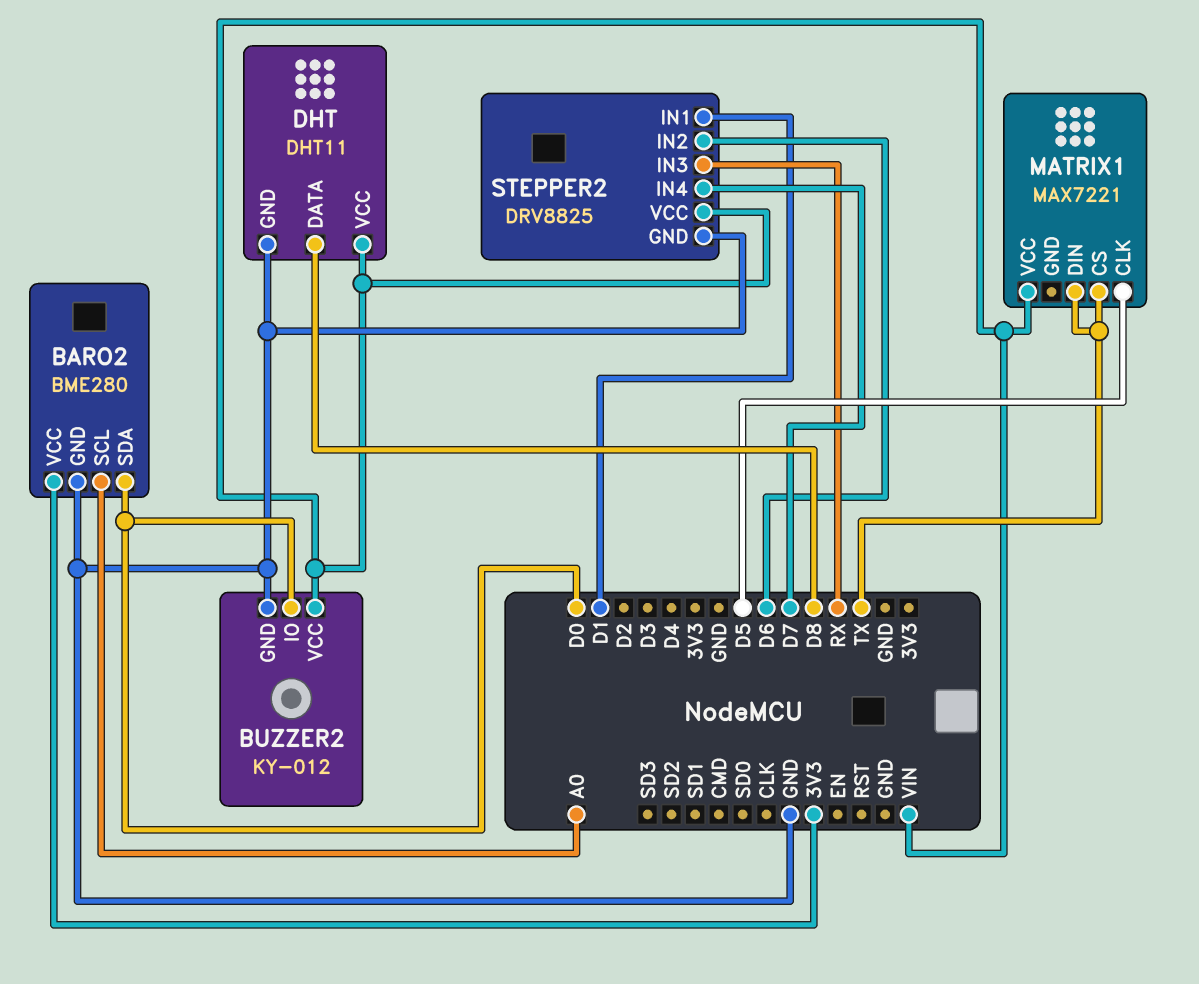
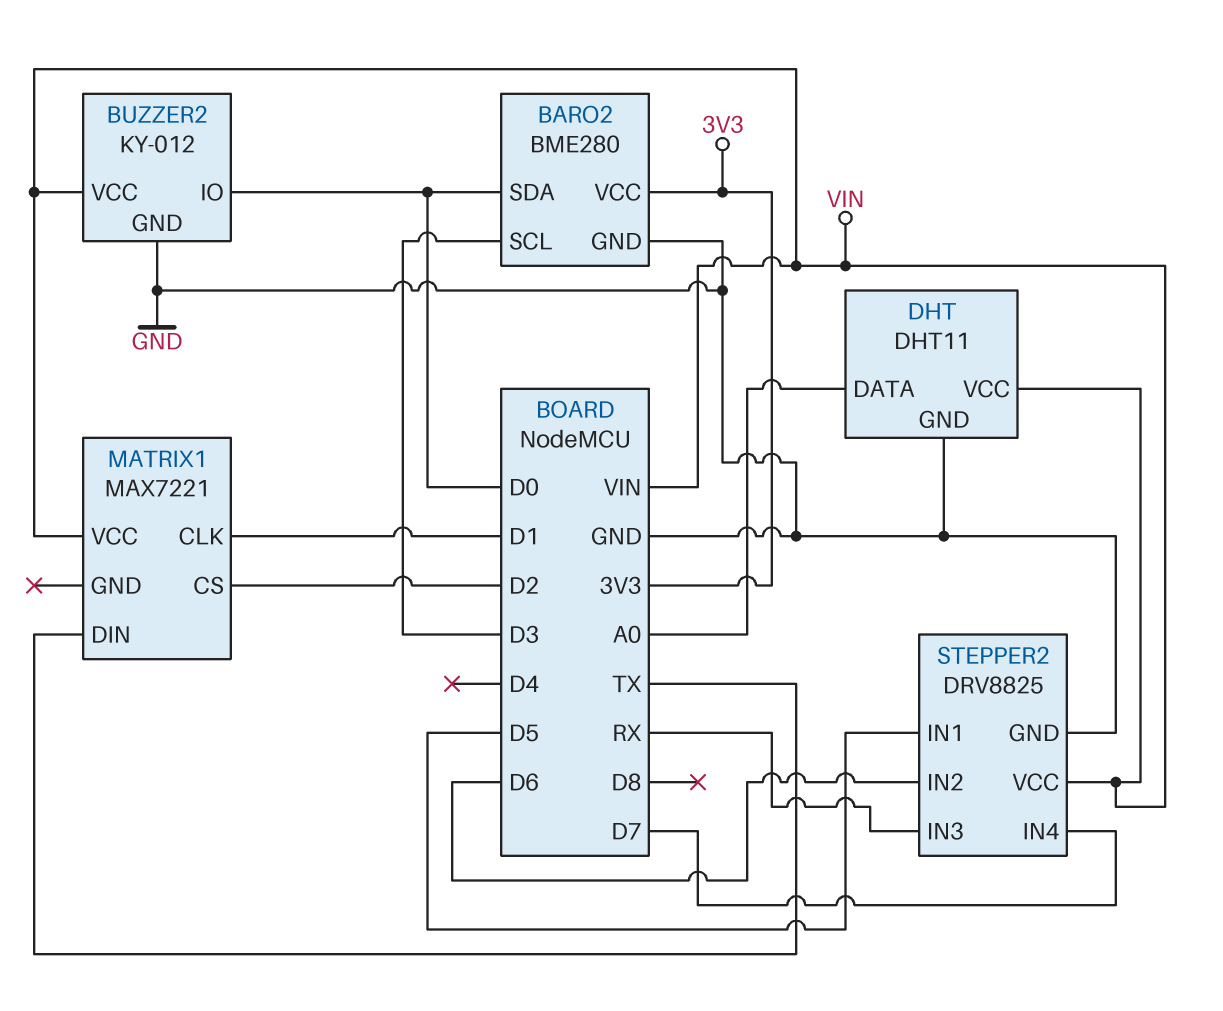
BARO2 pin SCL: A0 -> D3
DHT pin DATA: D8 -> A0
MATRIX1 pin CLK: D5 -> D1
MATRIX1 pin CS: TX -> D2
STEPPER2 pin IN1: D1 -> D5

